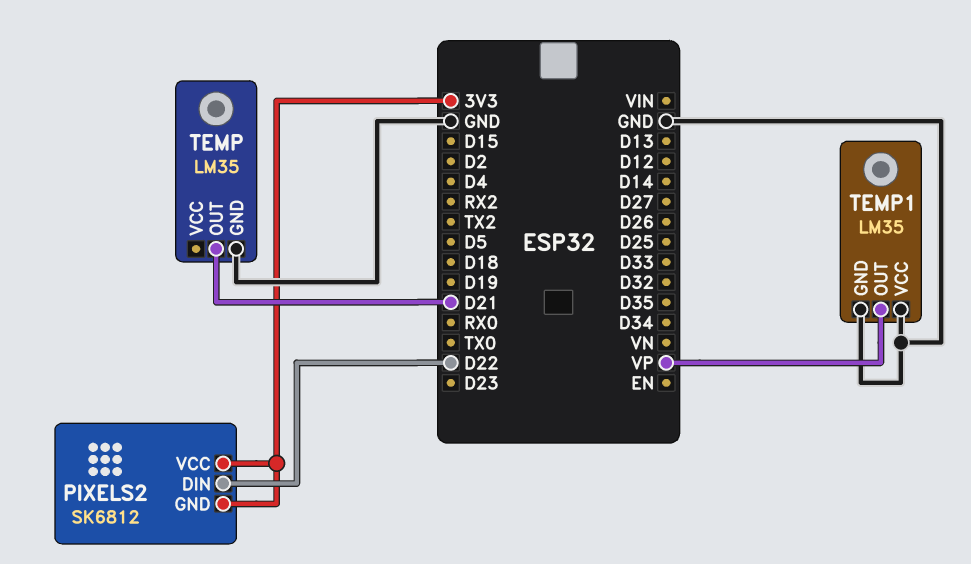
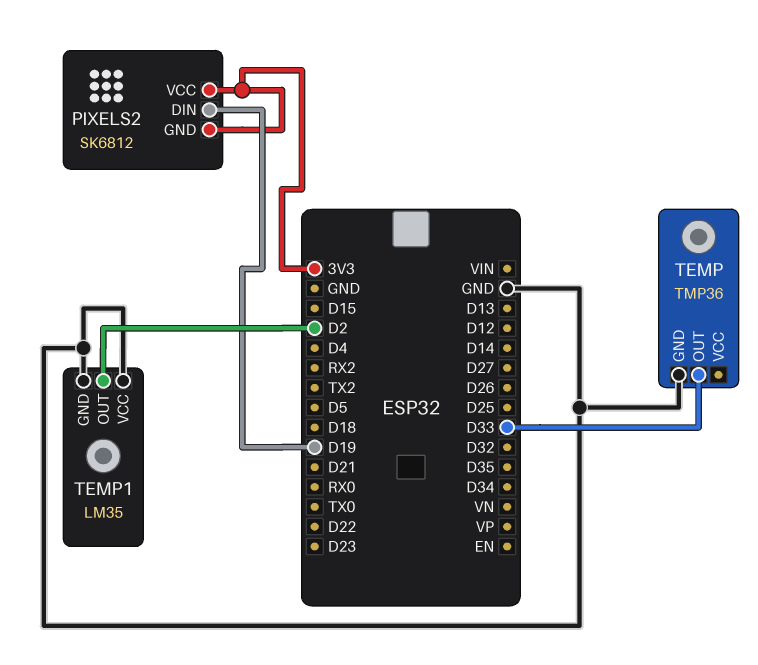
PIXELS2 pin DIN: D22 -> D19
TEMP: LM35 -> TMP36
TEMP pin OUT: D21 -> D33
TEMP1 pin OUT: VP -> D2

